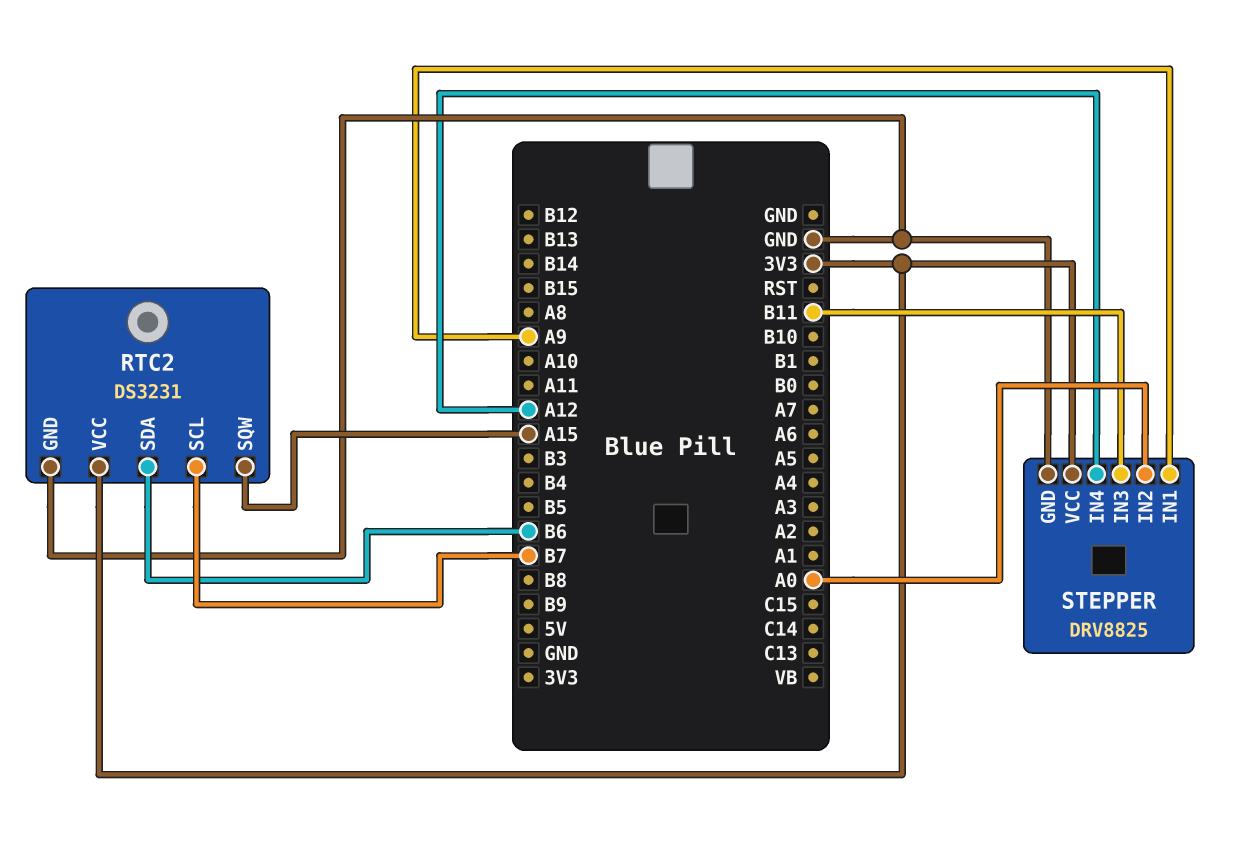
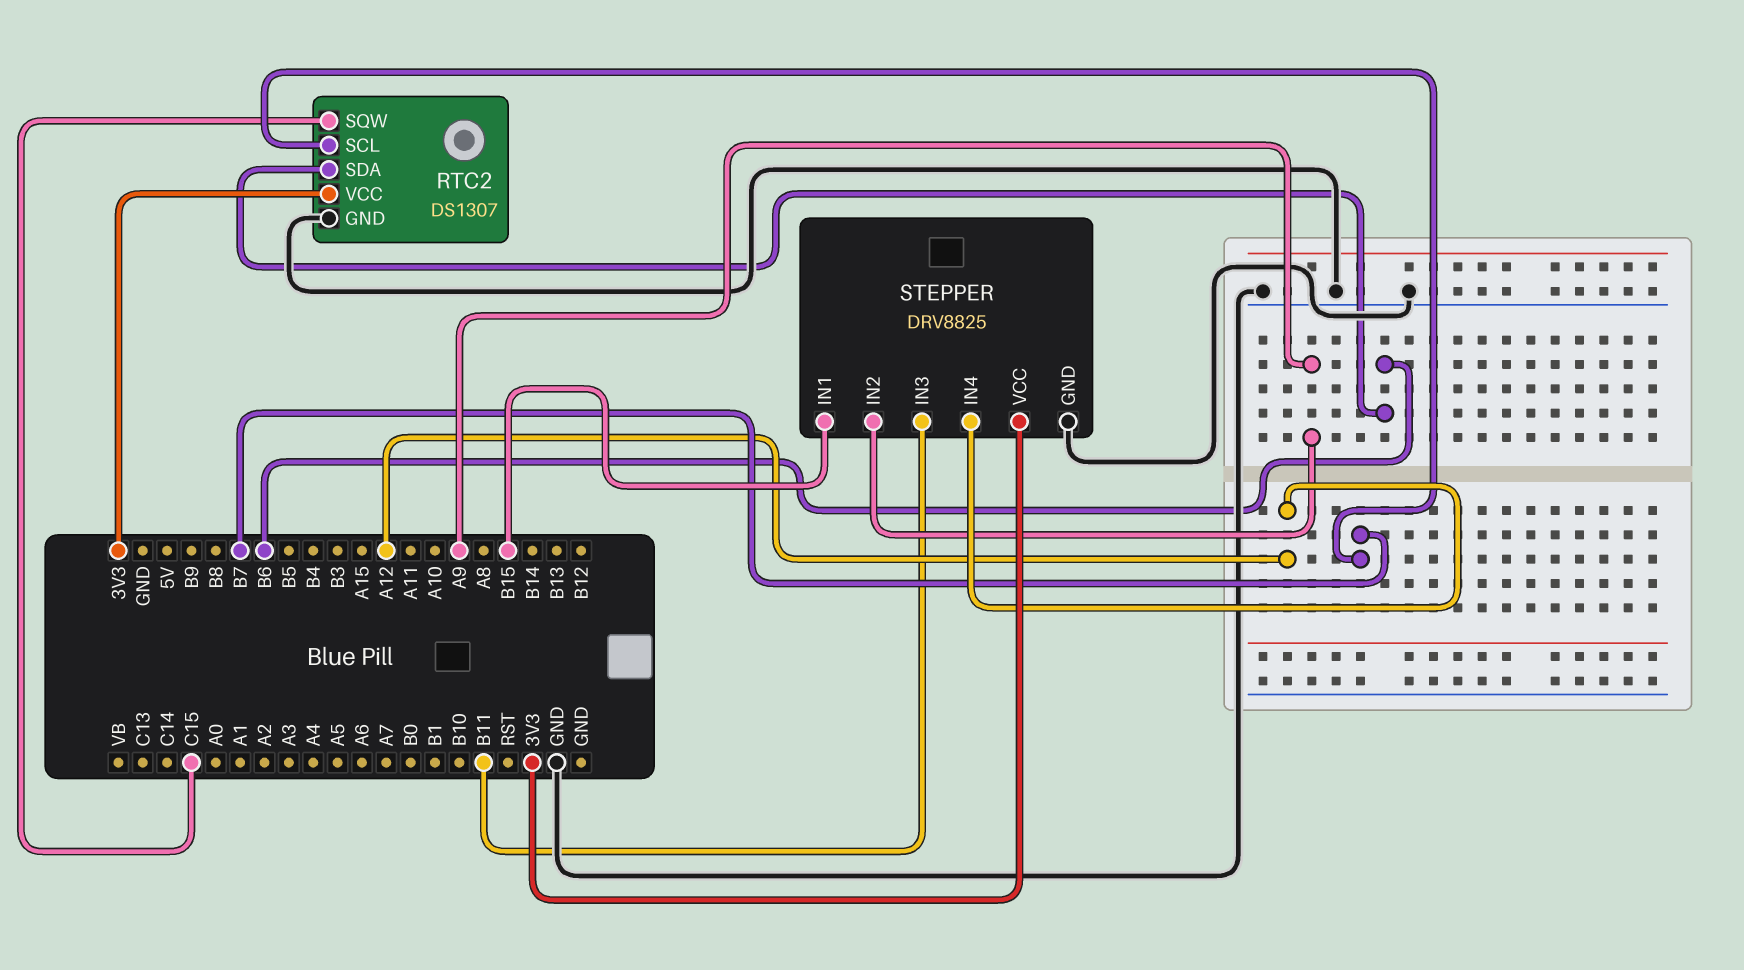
RTC2: DS3231 -> DS1307
RTC2 pin SQW: A15 -> C15
STEPPER pin IN1: A9 -> B15
STEPPER pin IN2: A0 -> A9

